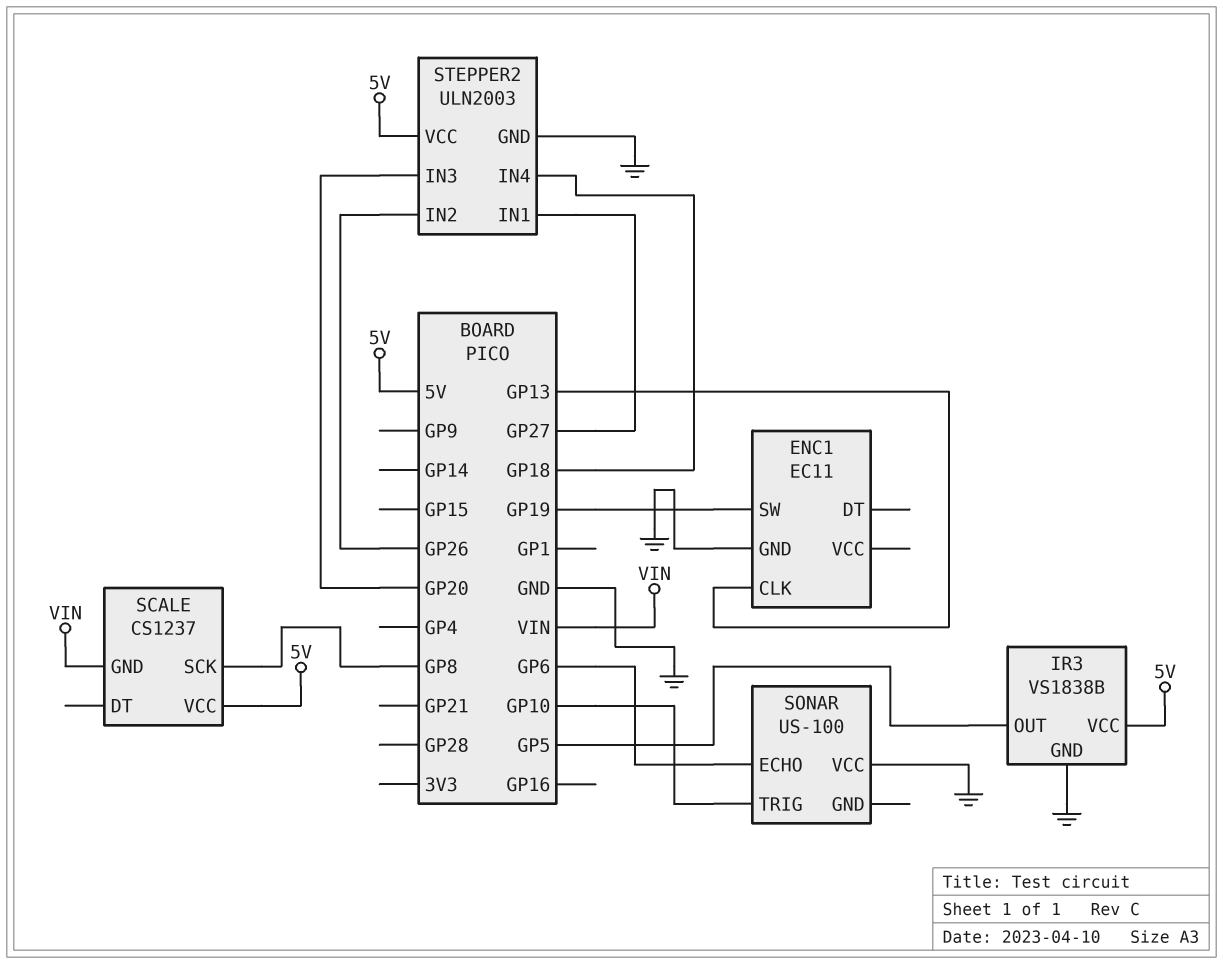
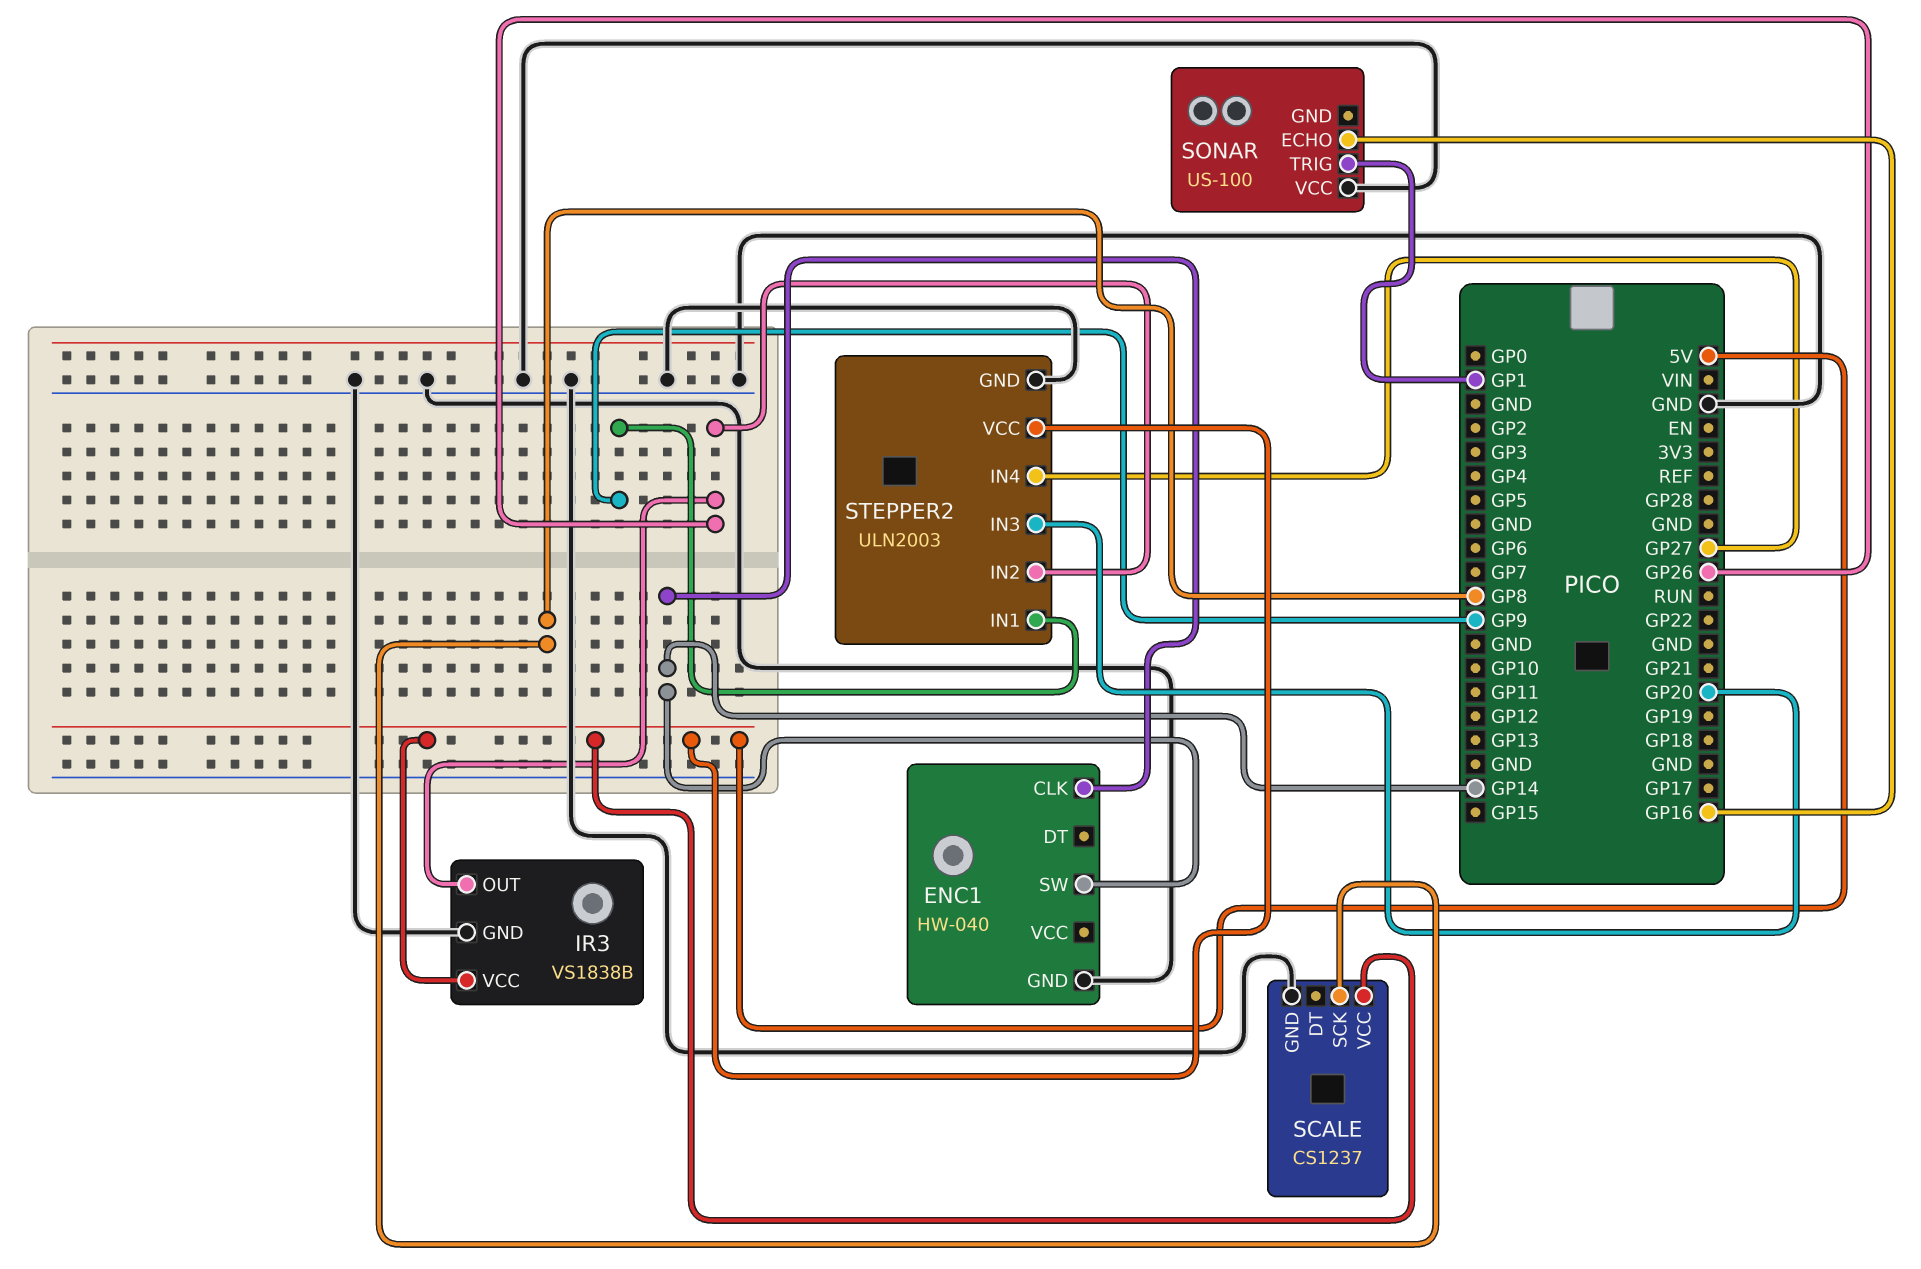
ENC1: EC11 -> HW-040
ENC1 pin CLK: GP13 -> GP14
ENC1 pin SW: GP19 -> GP14
IR3 pin OUT: GP5 -> GP26
SCALE pin GND: VIN -> GND
SONAR pin ECHO: GP6 -> GP16
SONAR pin TRIG: GP10 -> GP1
STEPPER2 pin IN1: GP27 -> GP9
STEPPER2 pin IN4: GP18 -> GP27

